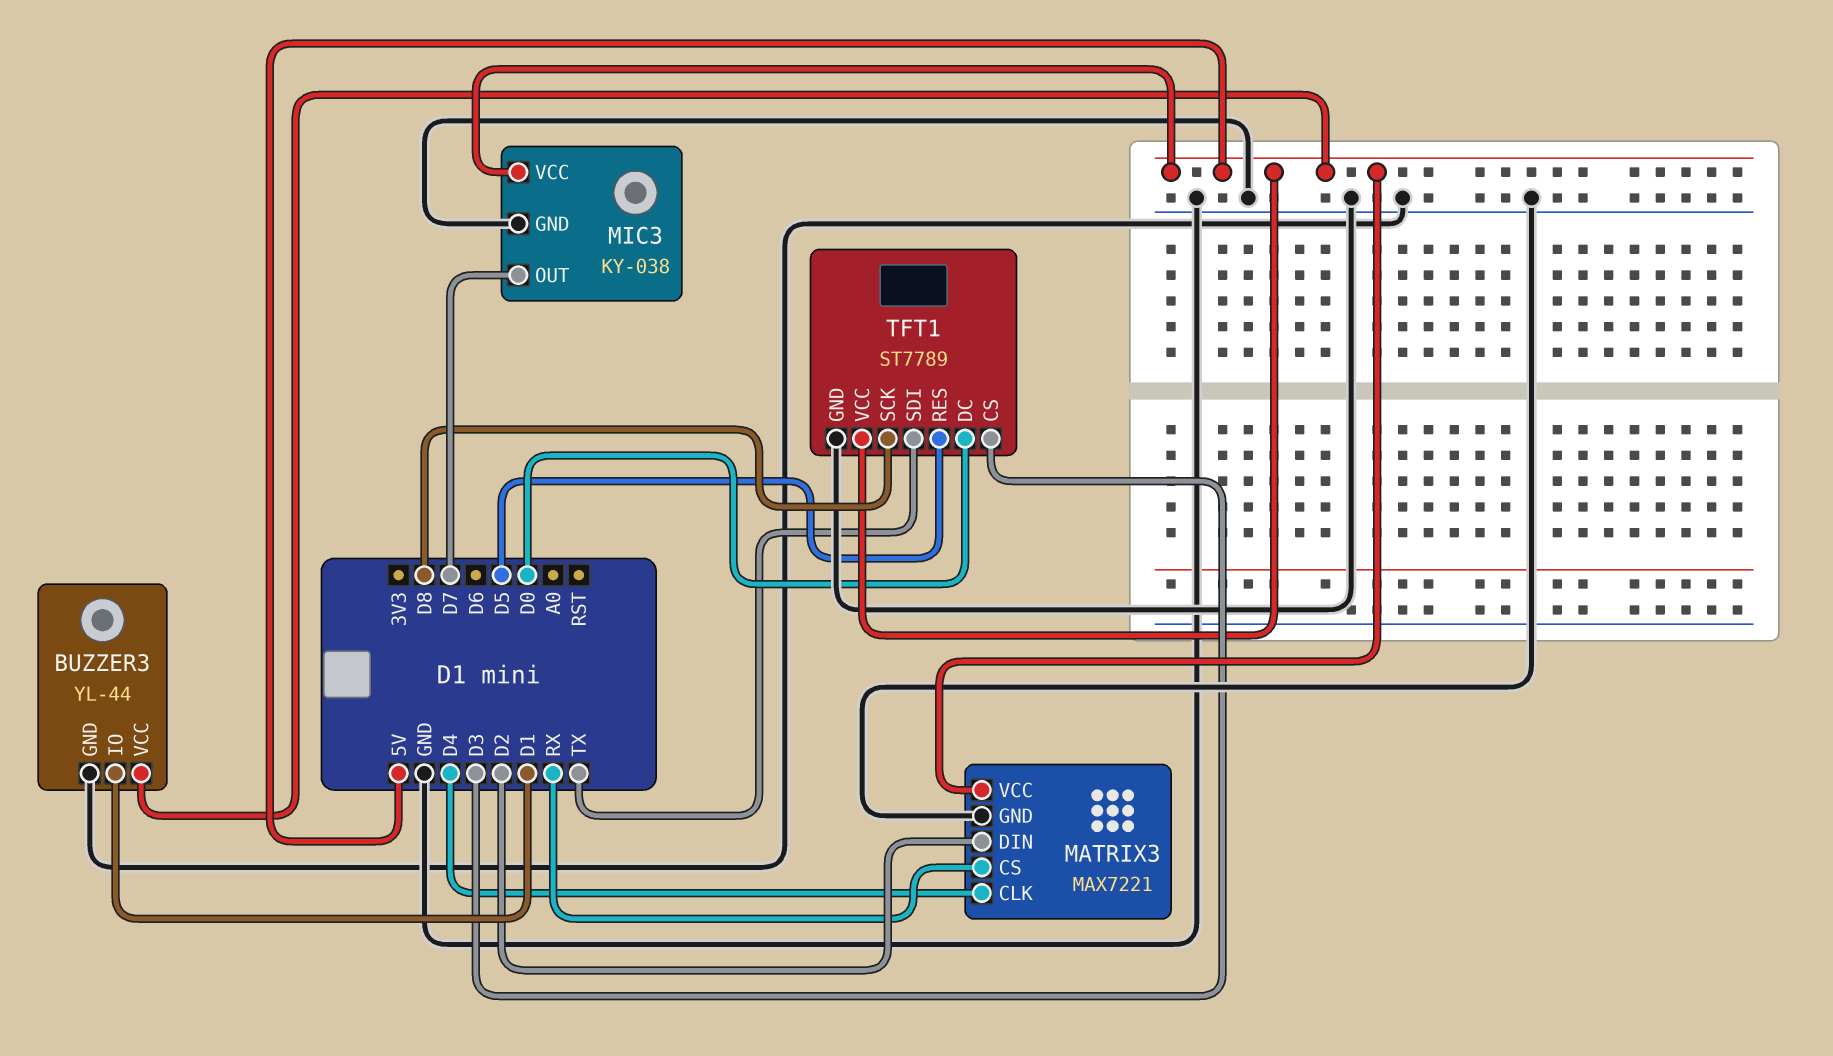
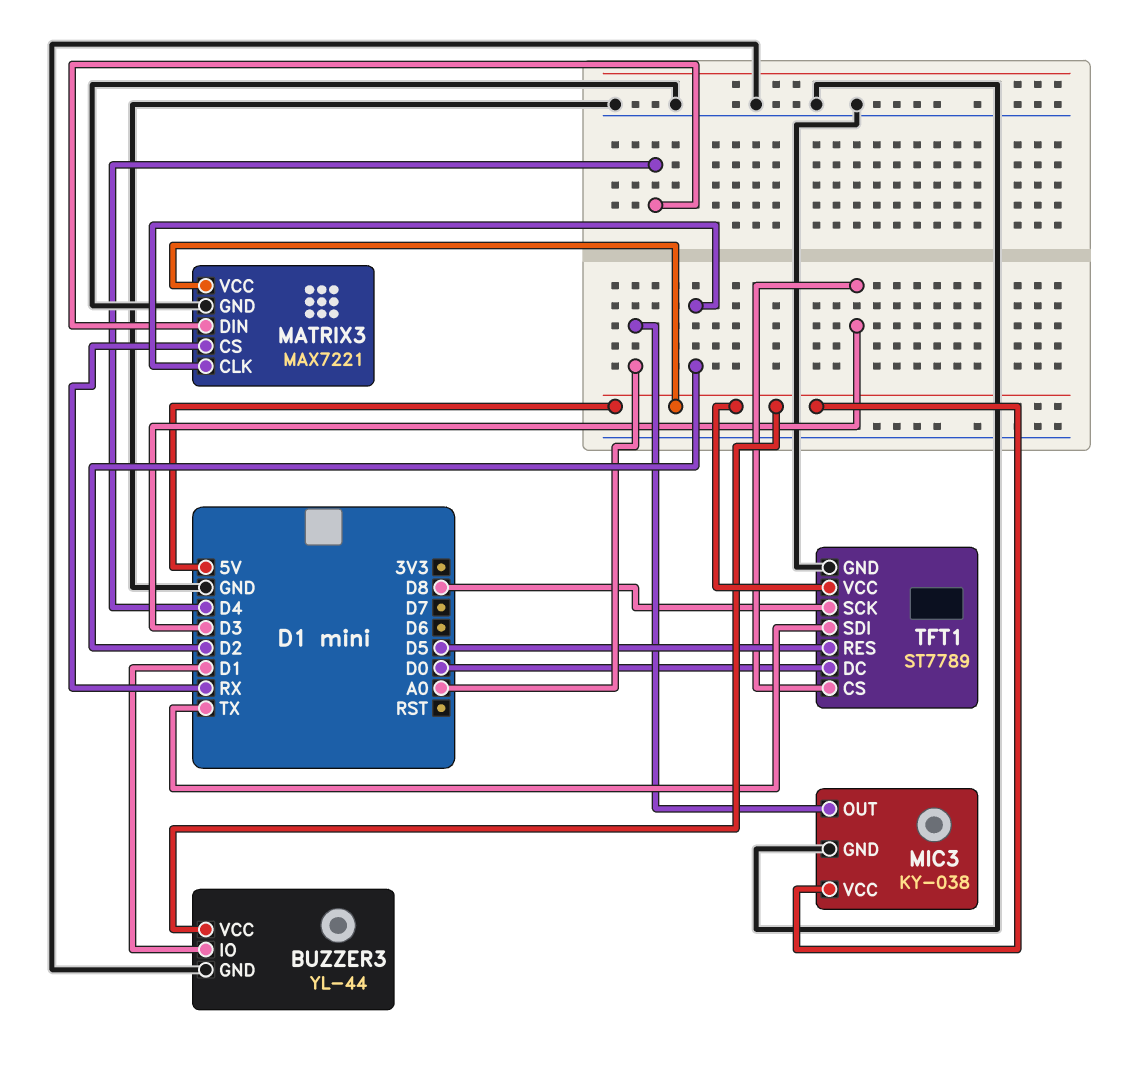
MATRIX3 pin CLK: D4 -> D2
MATRIX3 pin DIN: D2 -> D4
MIC3 pin OUT: D7 -> A0

